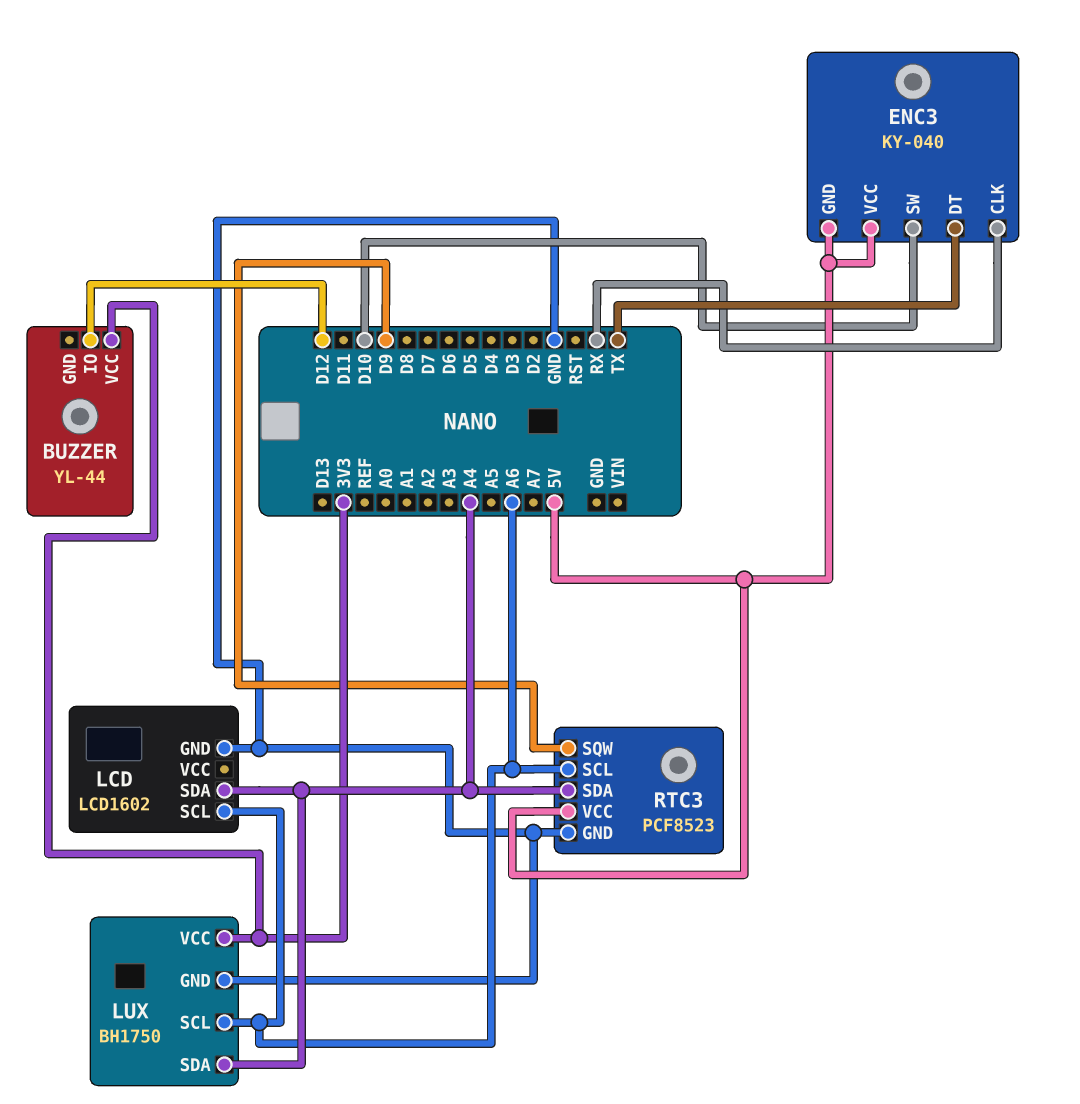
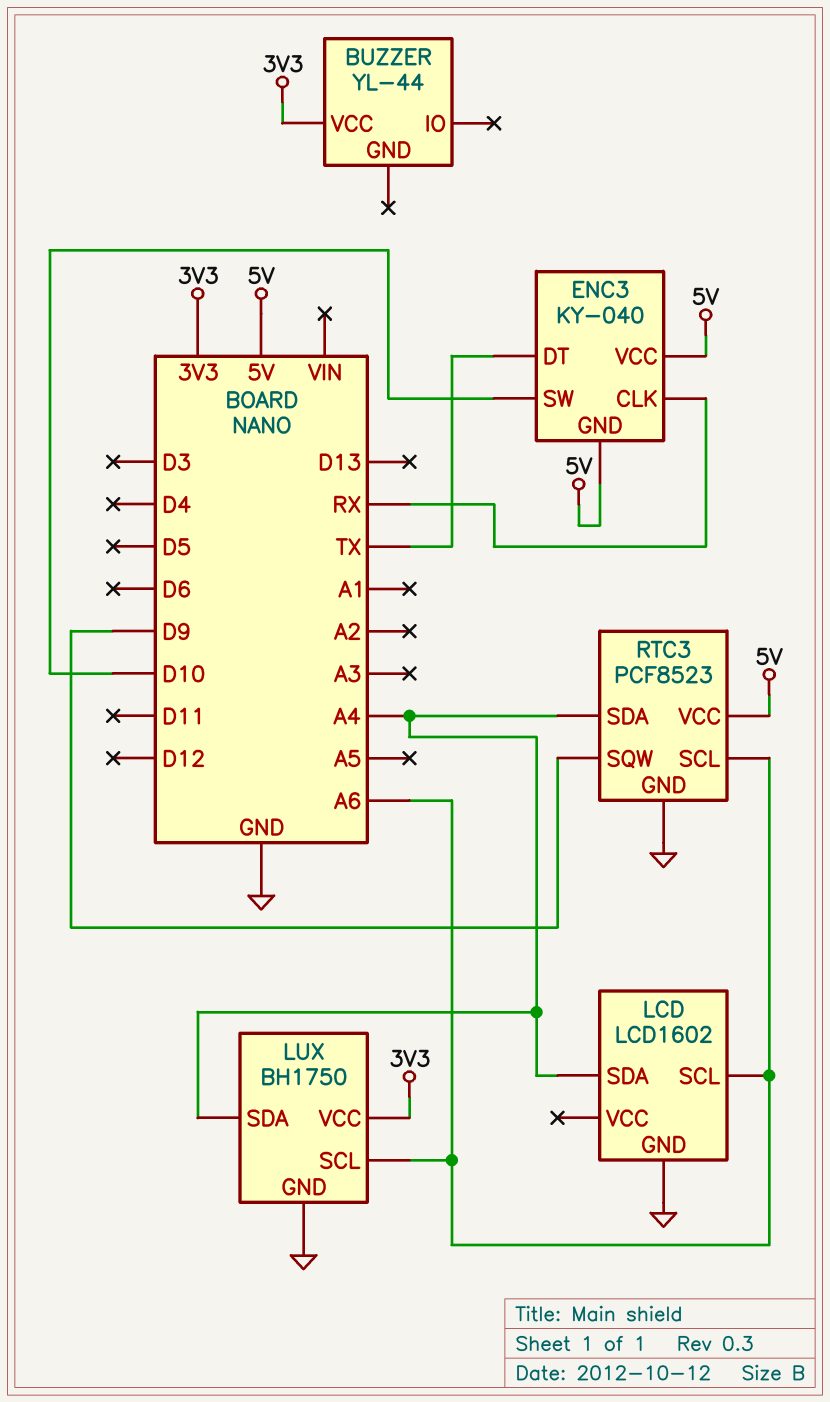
BUZZER pin IO: D12 -> none

